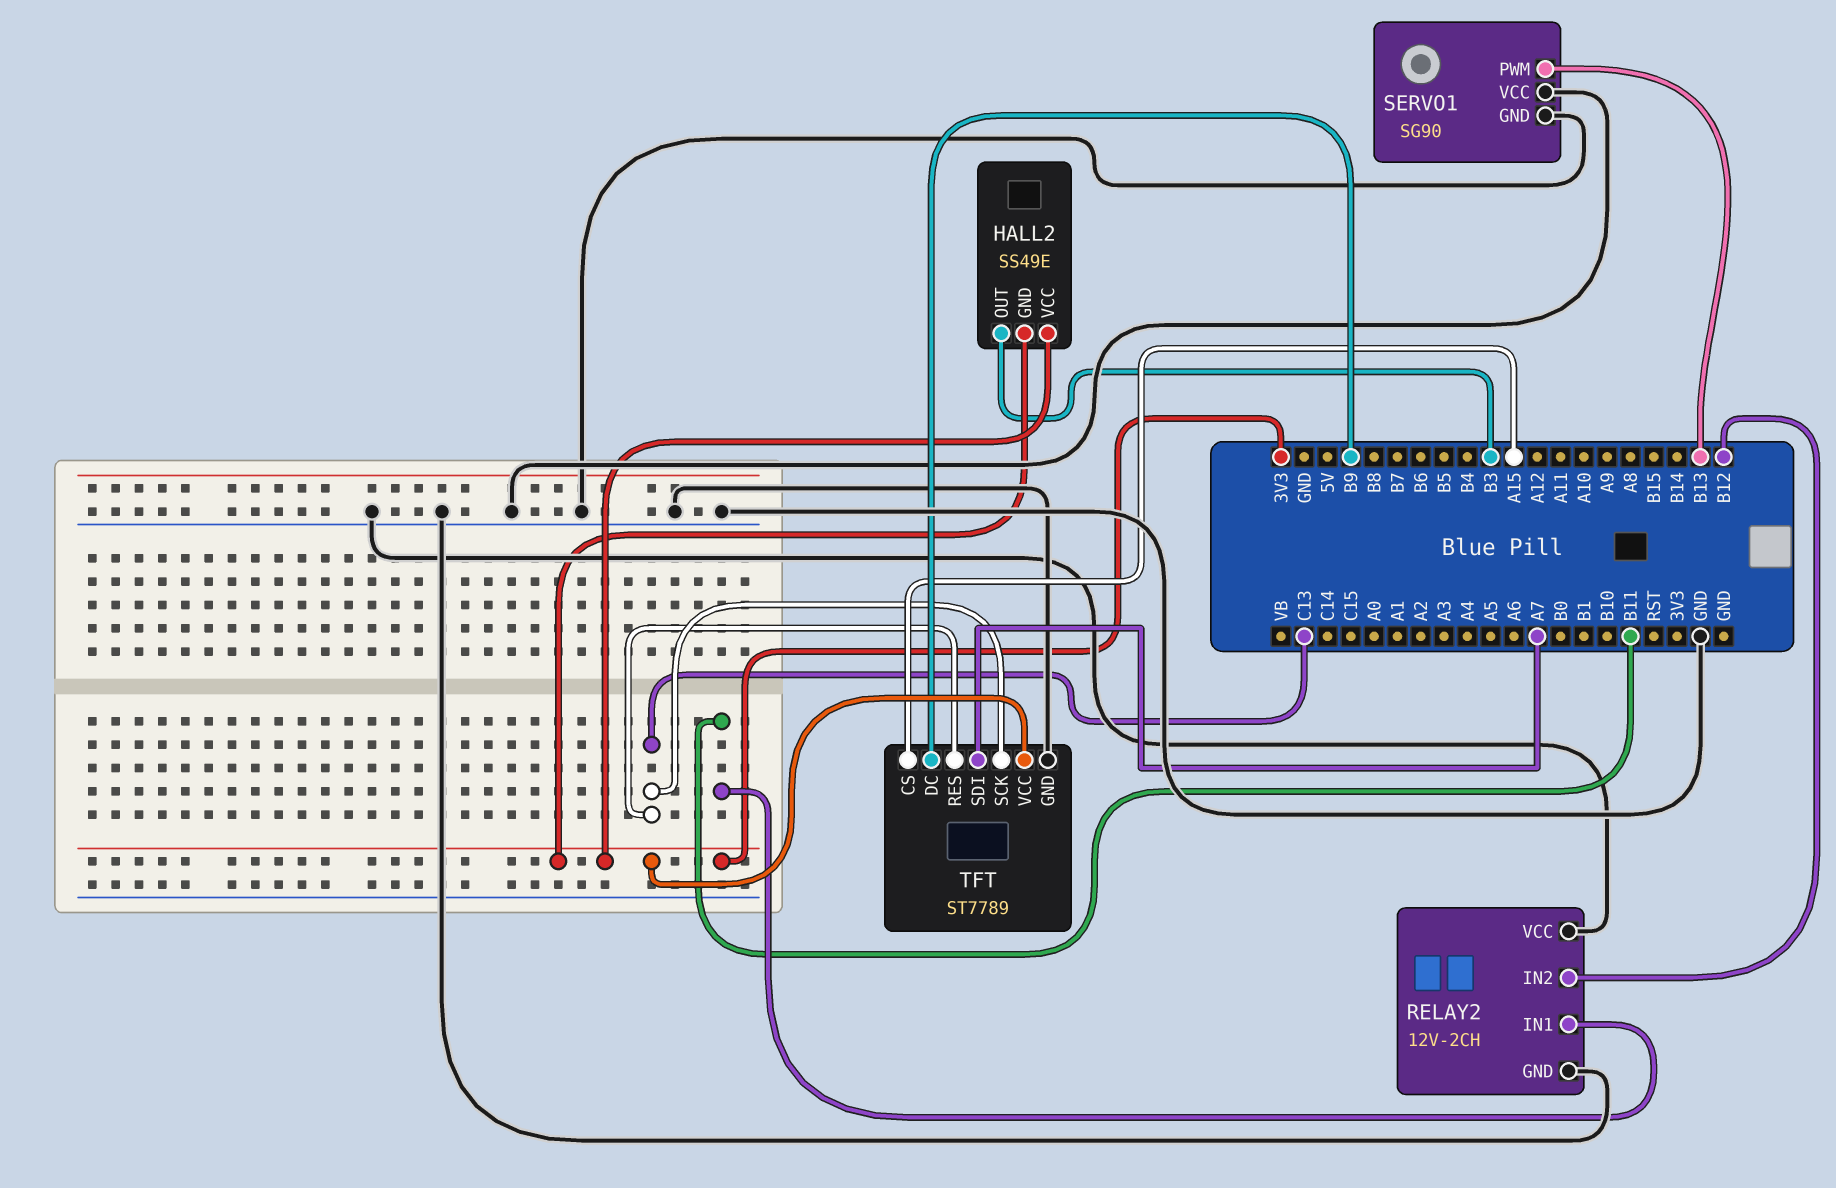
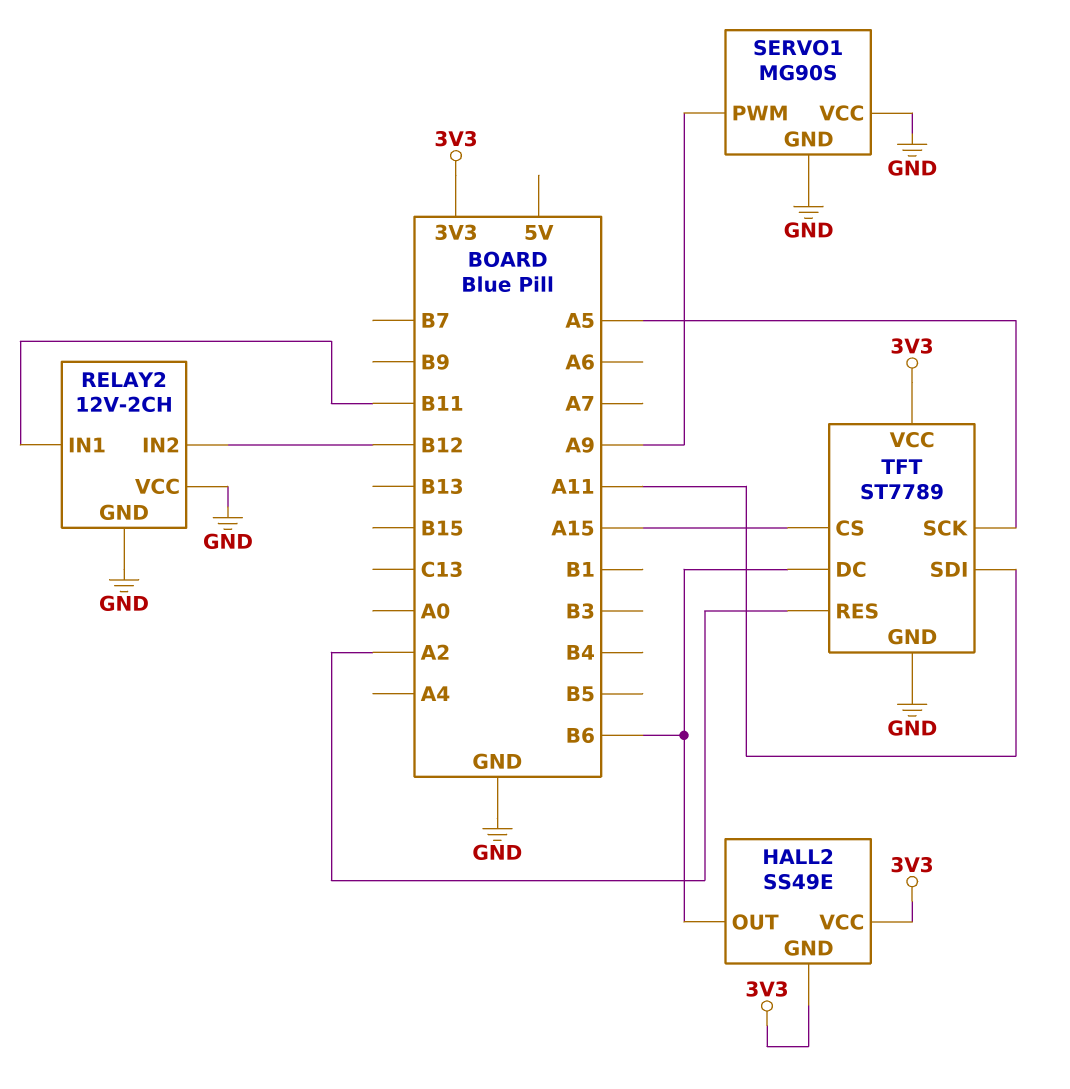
HALL2 pin OUT: B3 -> B6
SERVO1: SG90 -> MG90S
SERVO1 pin PWM: B13 -> A9
TFT pin DC: B9 -> B6
TFT pin RES: C13 -> A2
TFT pin SCK: C13 -> A5
TFT pin SDI: A7 -> A11

